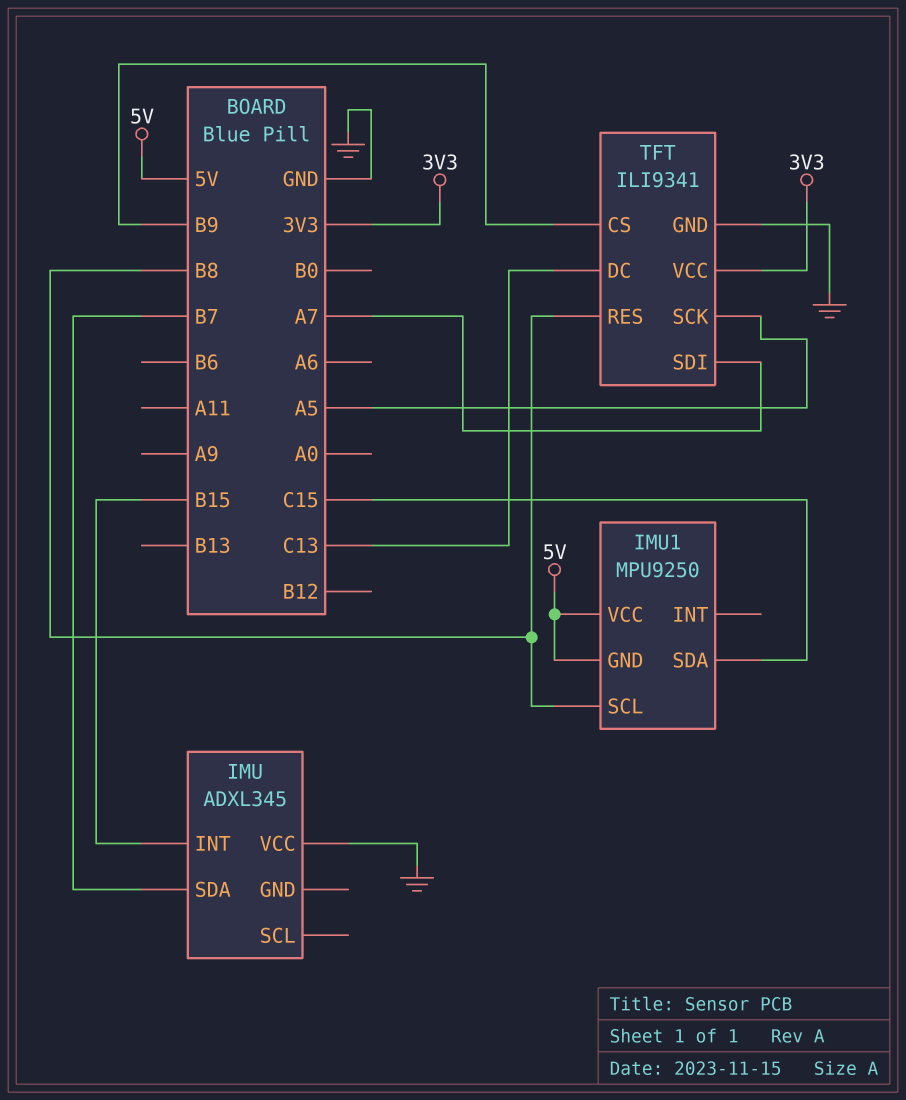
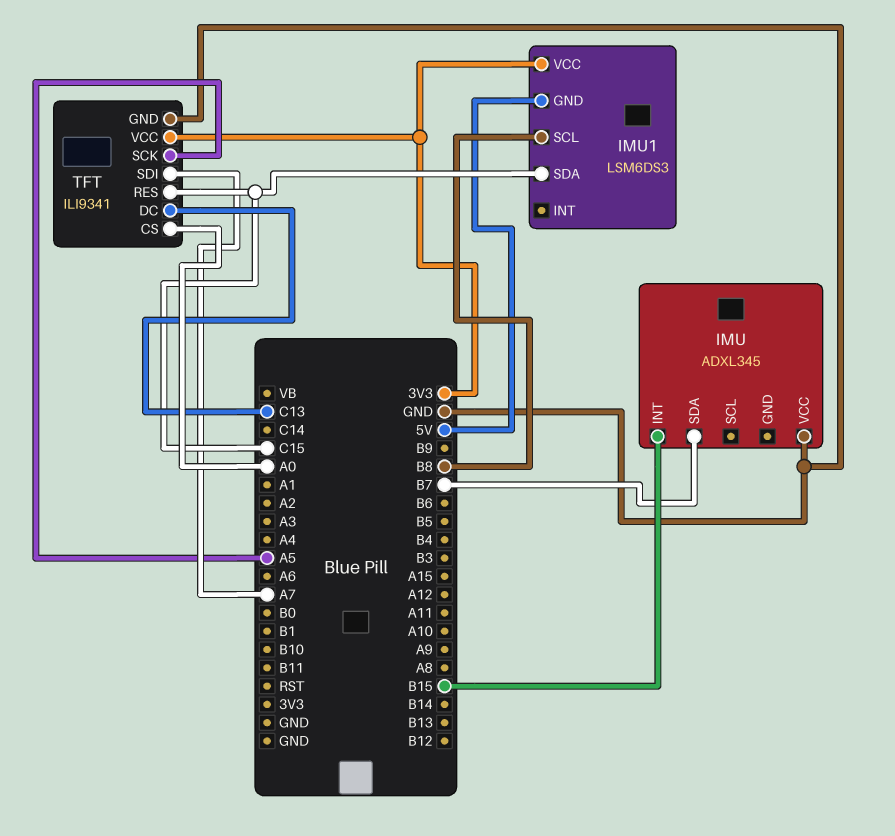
IMU1: MPU9250 -> LSM6DS3
IMU1 pin VCC: 5V -> 3V3
TFT pin CS: B9 -> A0
TFT pin RES: B8 -> C15

